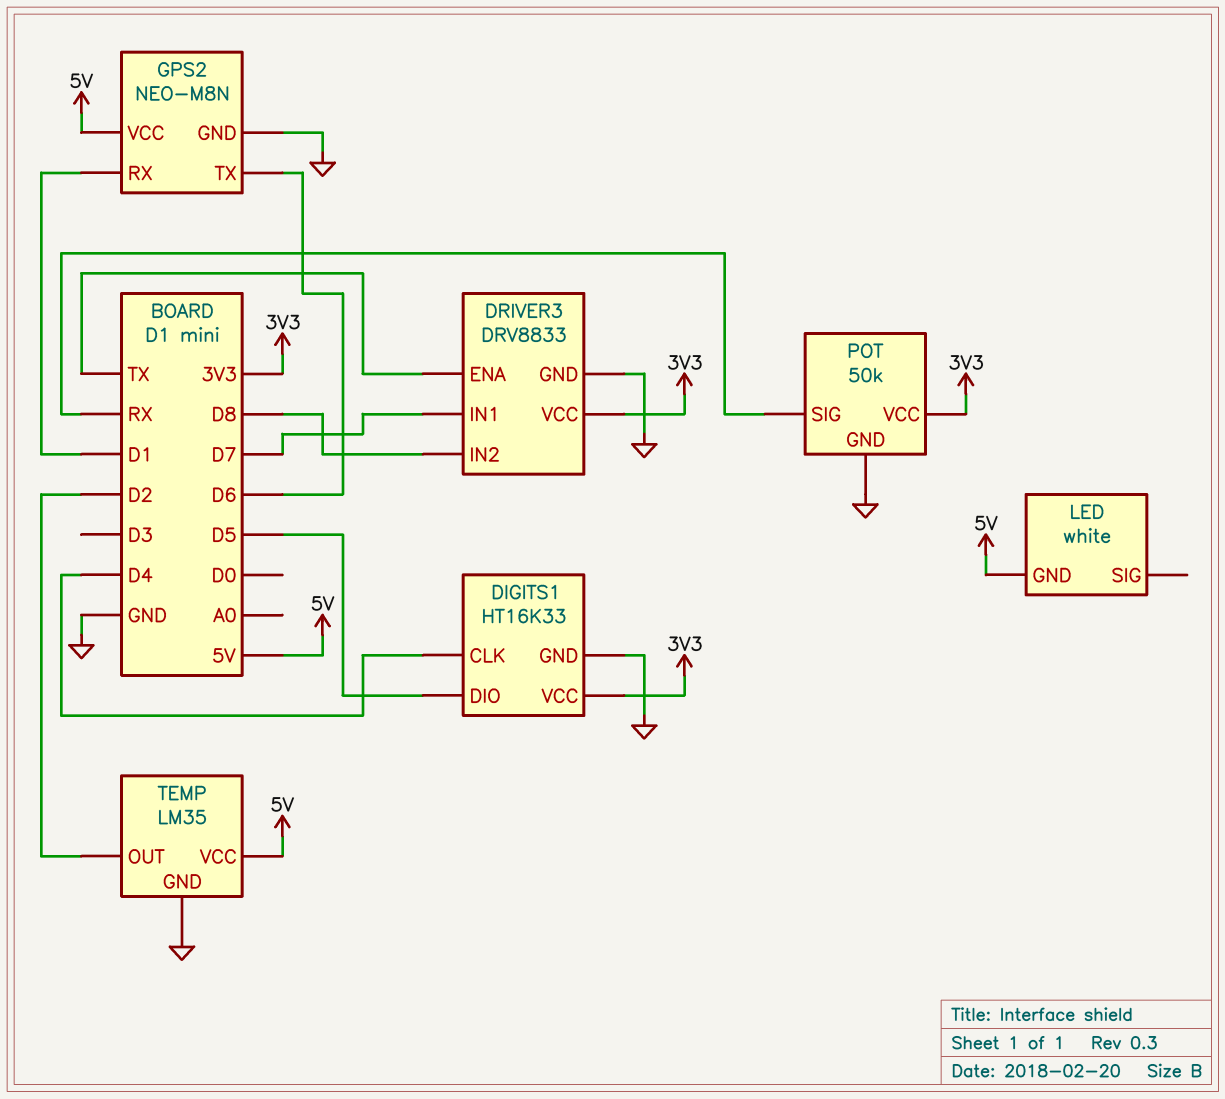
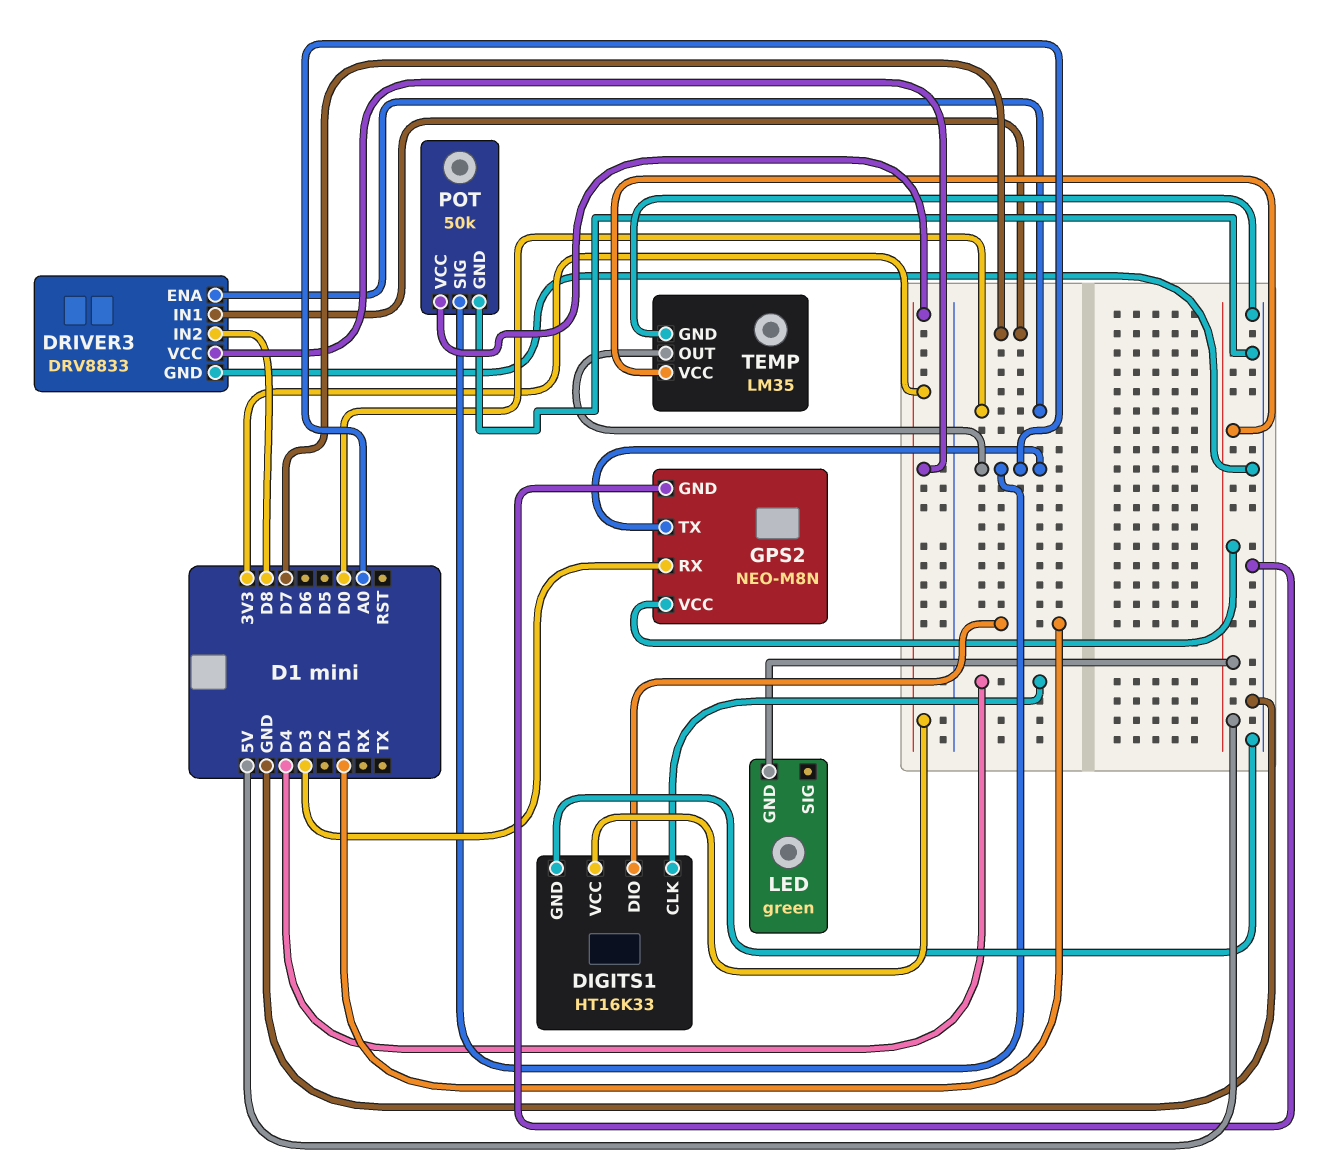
DIGITS1 pin DIO: D5 -> D1
DRIVER3 pin ENA: TX -> D0
GPS2 pin RX: D1 -> D3
GPS2 pin TX: D6 -> A0
LED: white -> green
POT pin SIG: RX -> A0
TEMP pin OUT: D2 -> A0

